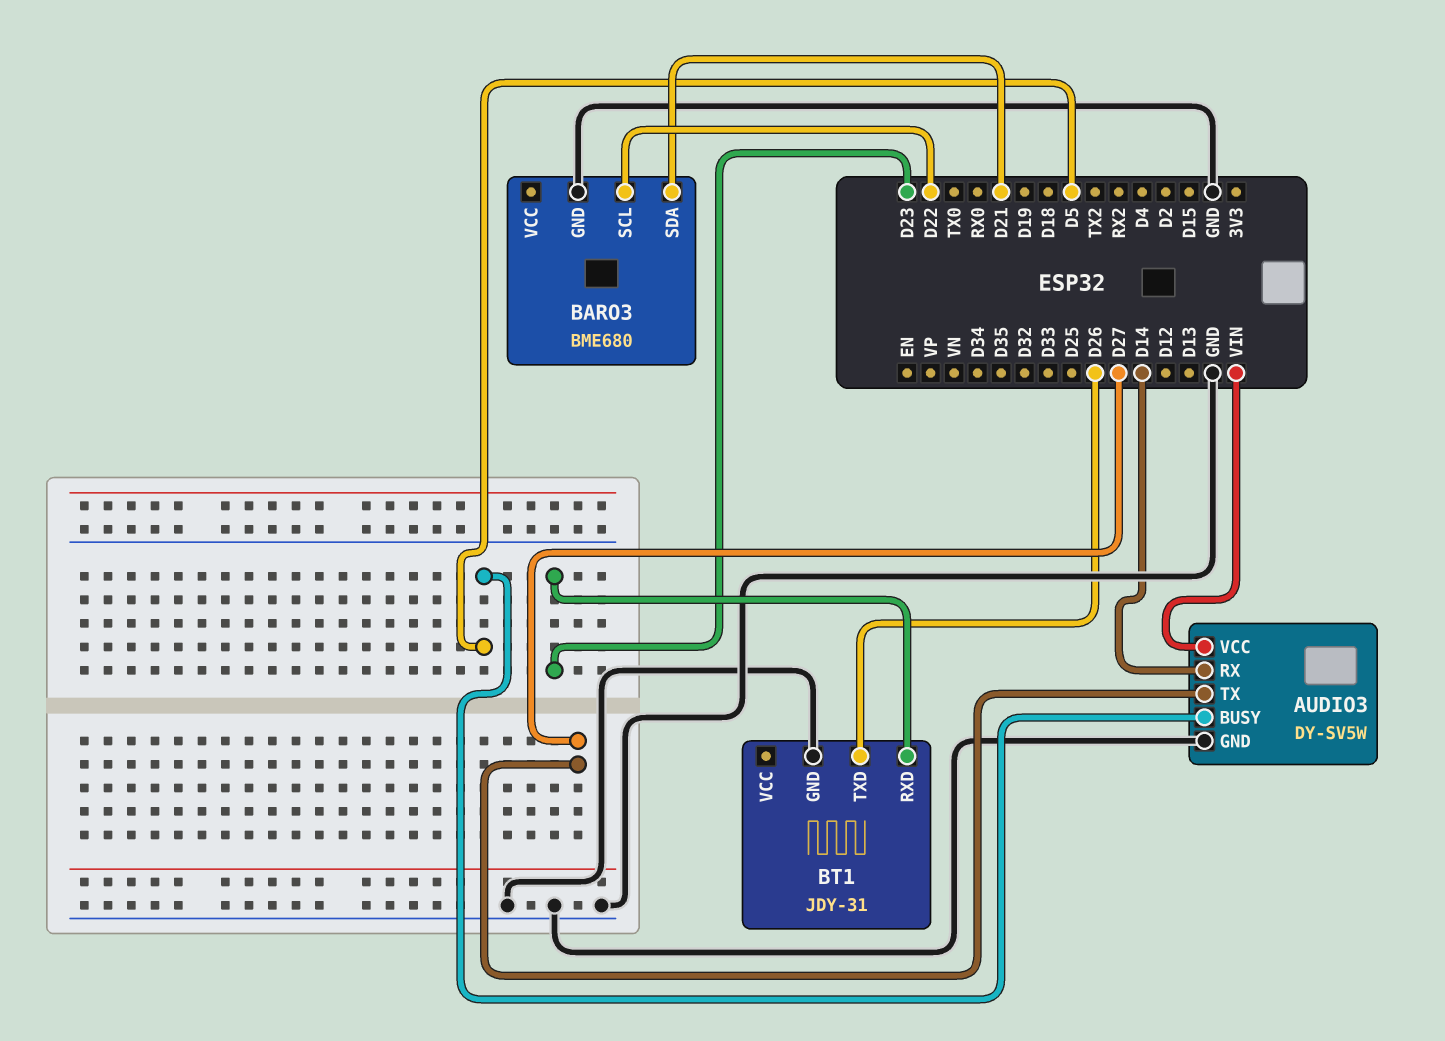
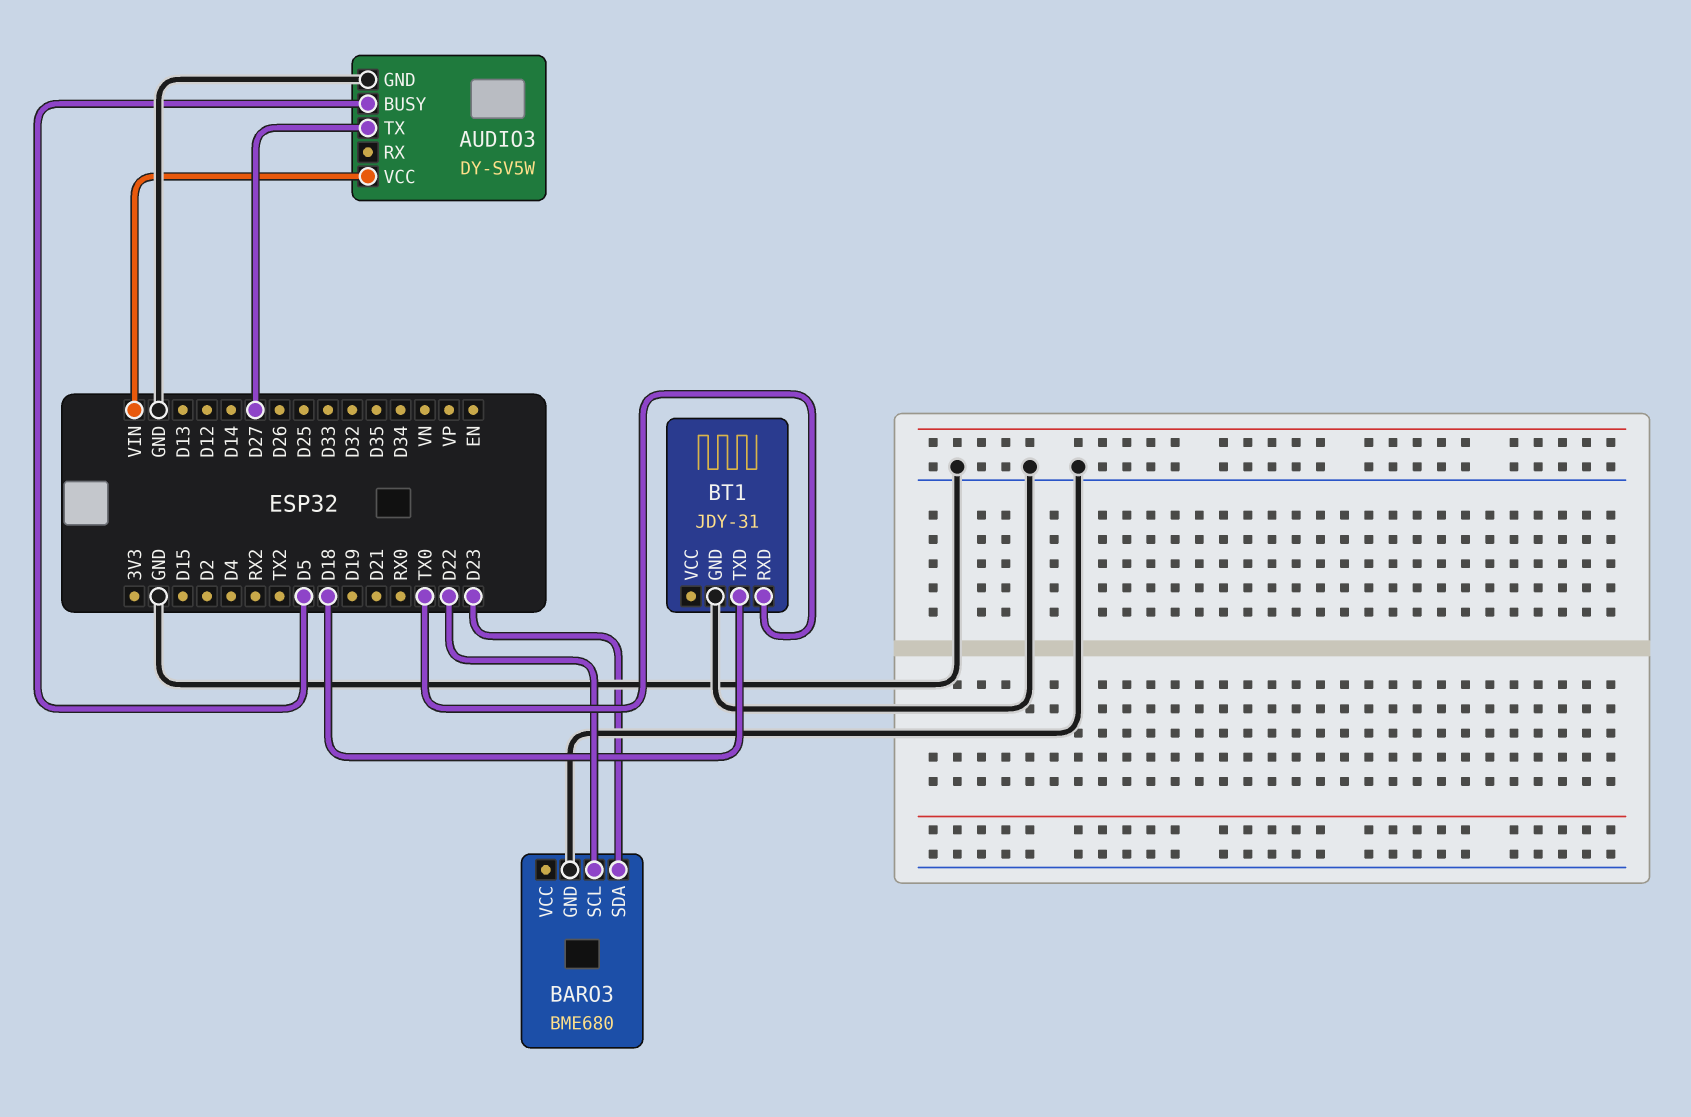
AUDIO3 pin RX: D14 -> none
BARO3 pin SDA: D21 -> D23
BT1 pin RXD: D23 -> TX0
BT1 pin TXD: D26 -> D18

